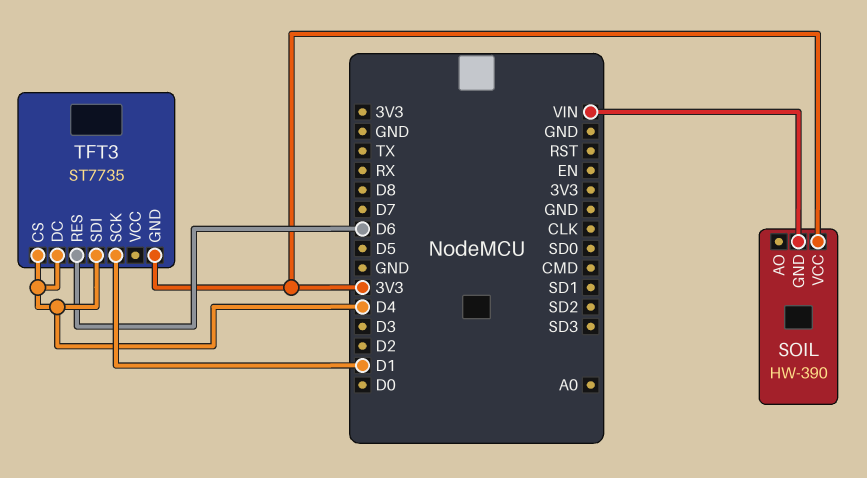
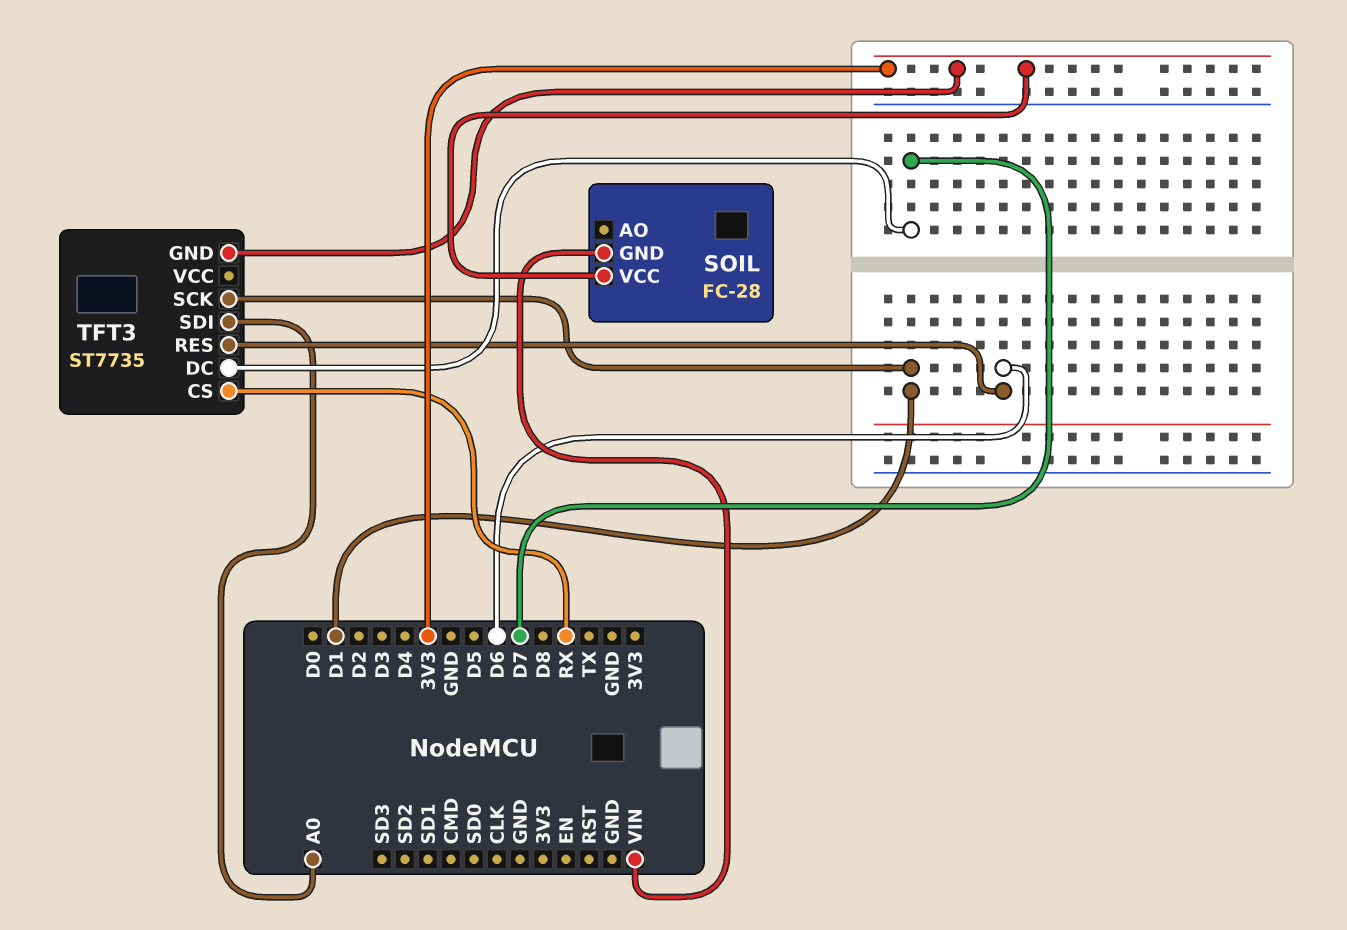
SOIL: HW-390 -> FC-28
TFT3 pin CS: D4 -> RX
TFT3 pin DC: D4 -> D7
TFT3 pin SDI: D4 -> A0

